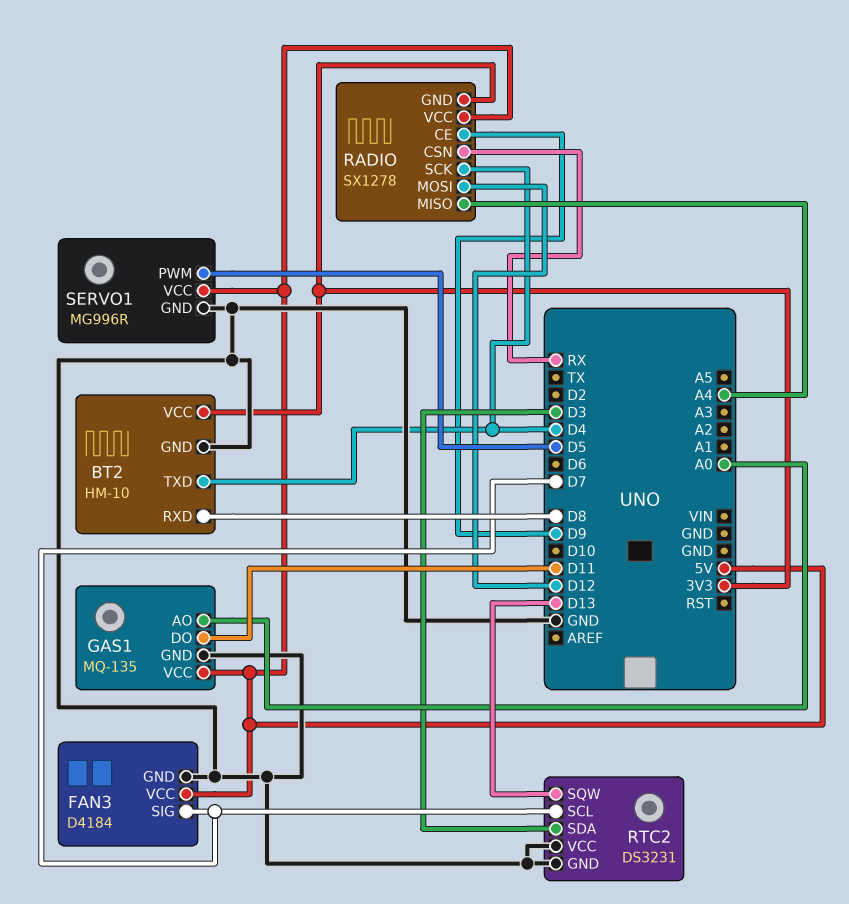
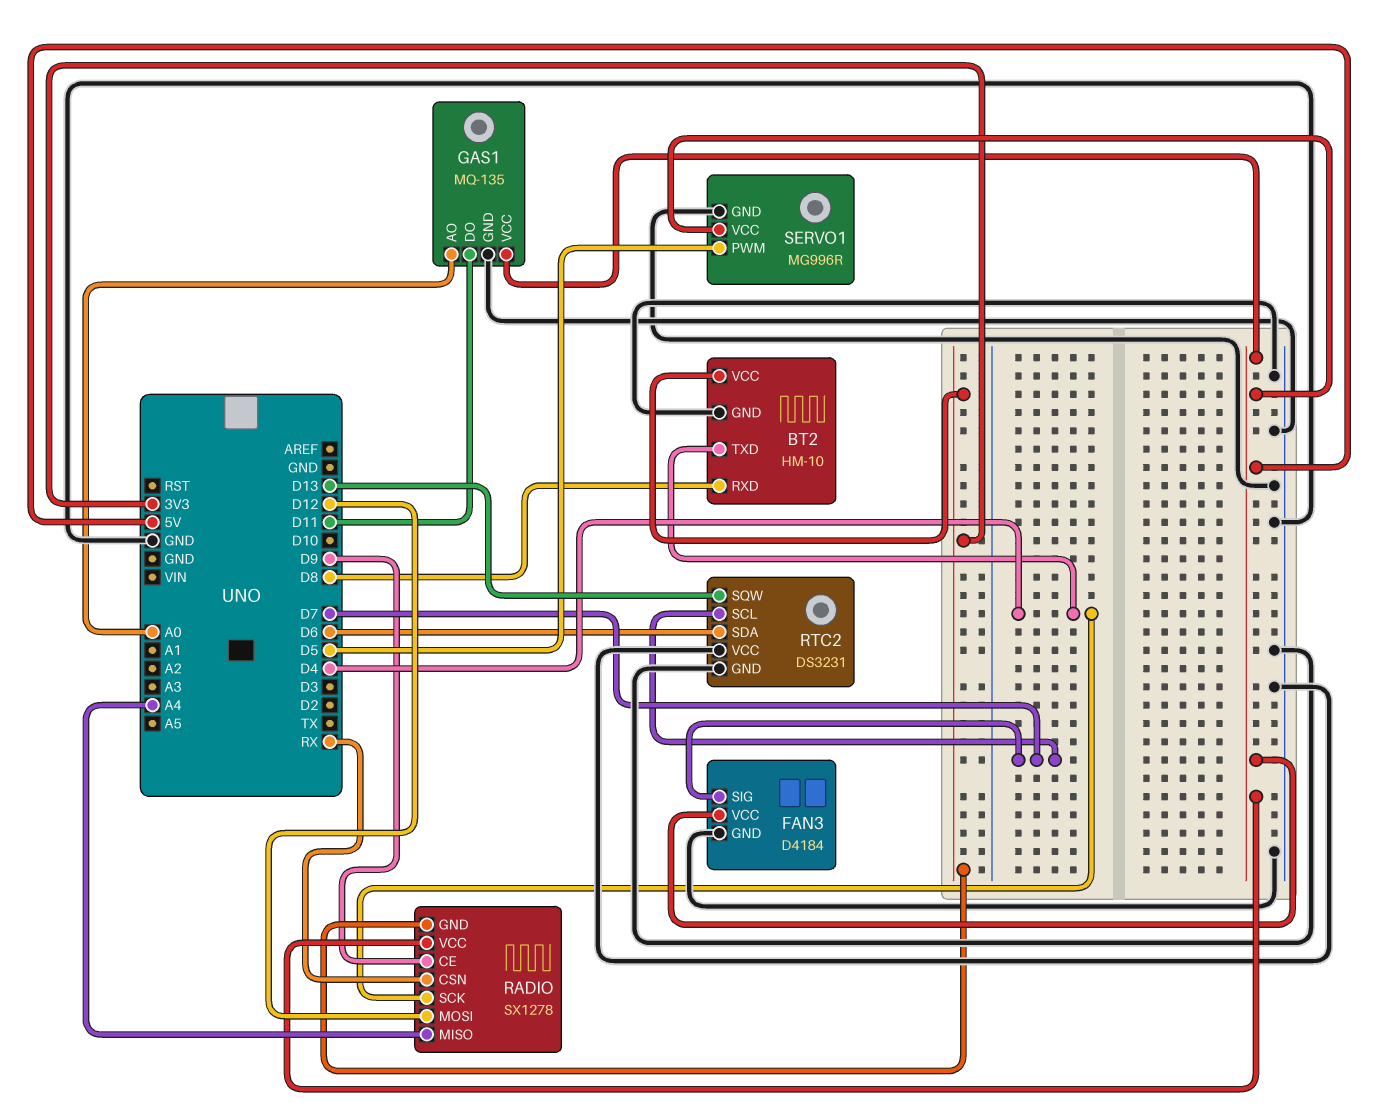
RTC2 pin SDA: D3 -> D6

